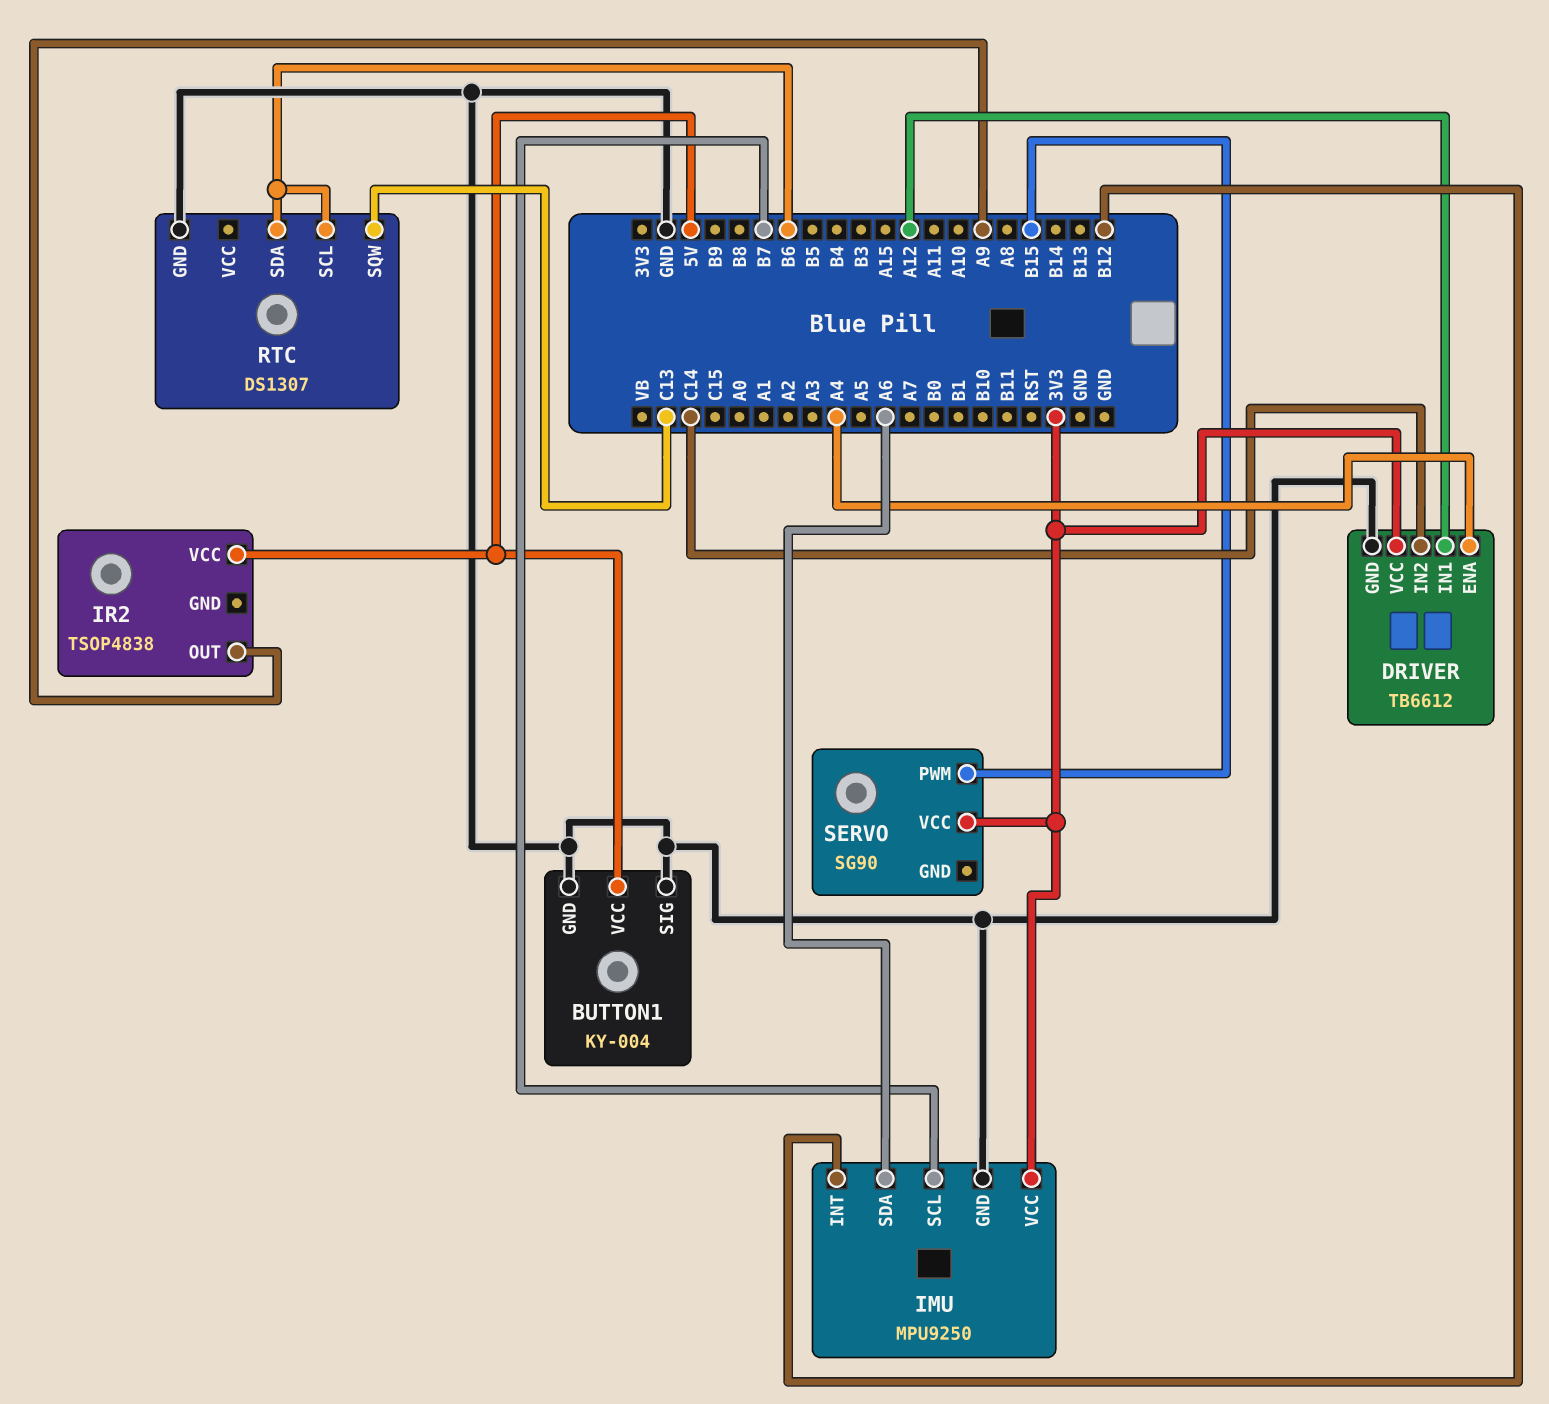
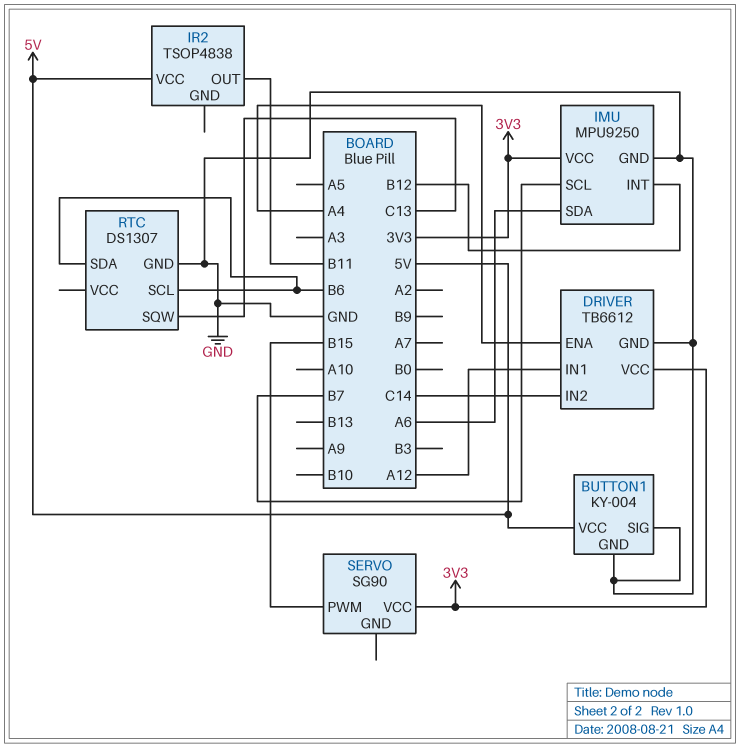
IR2 pin OUT: A9 -> B11

